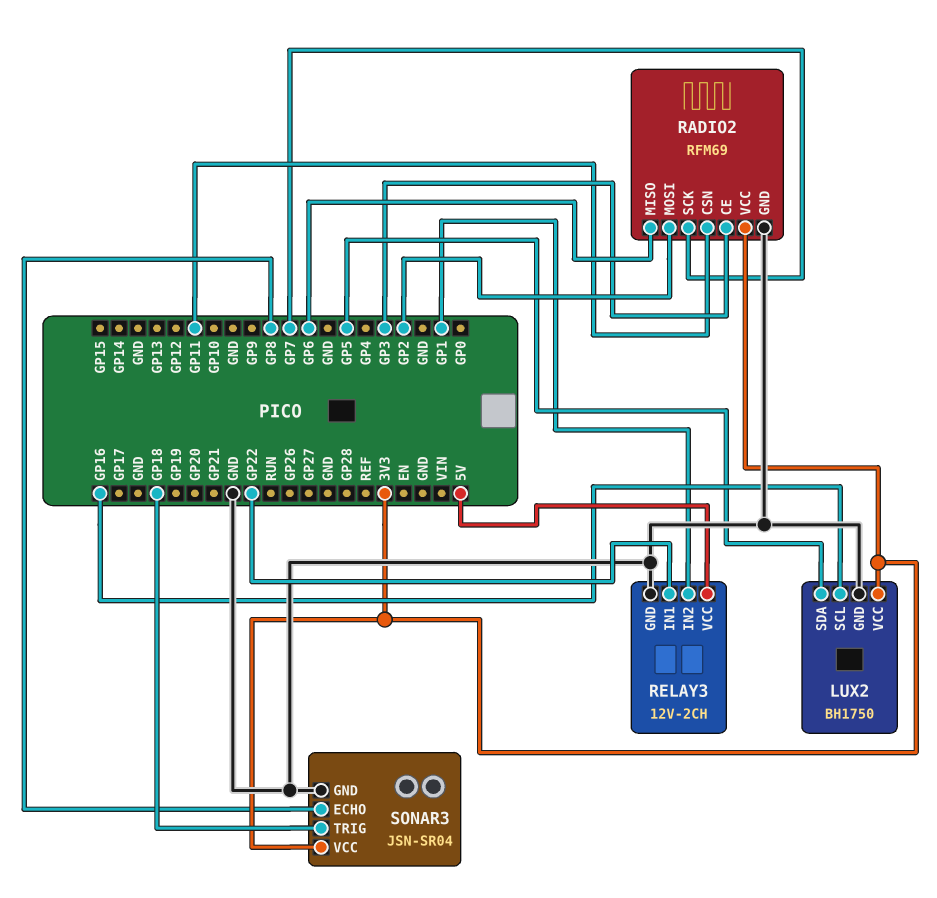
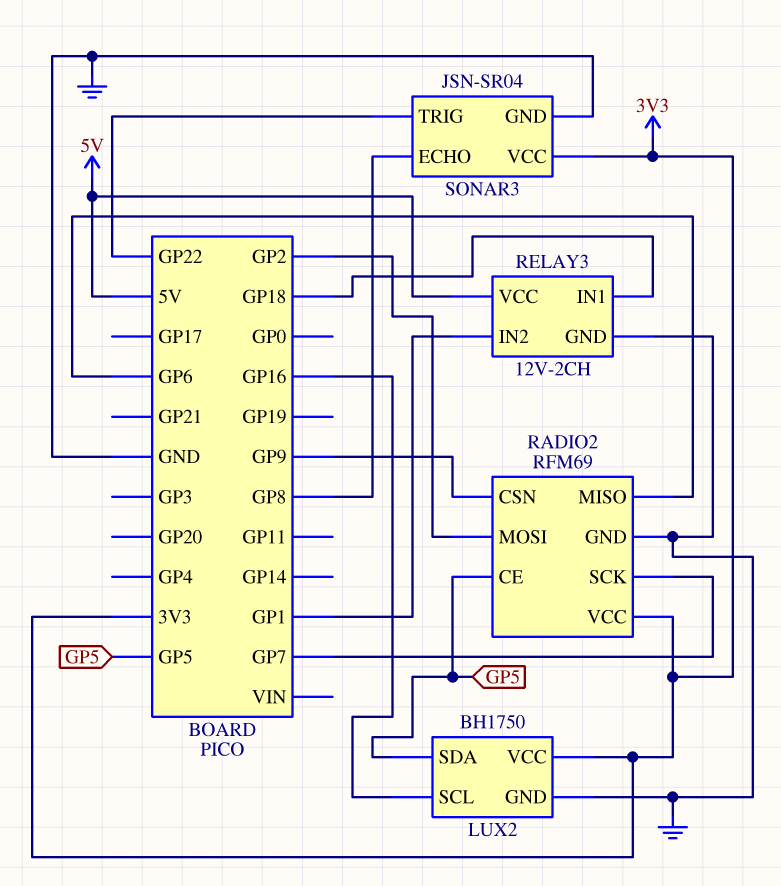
RADIO2 pin CE: GP3 -> GP5
RADIO2 pin CSN: GP11 -> GP9
RELAY3 pin IN1: GP22 -> GP18
SONAR3 pin TRIG: GP18 -> GP22

